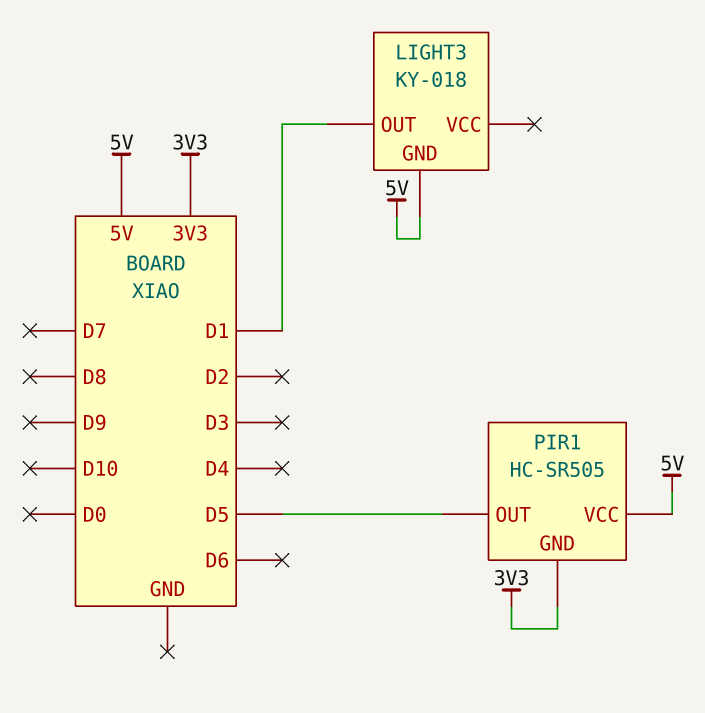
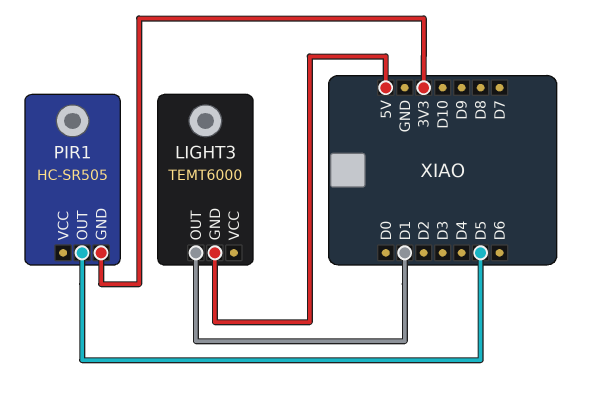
LIGHT3: KY-018 -> TEMT6000
PIR1 pin VCC: 5V -> none

